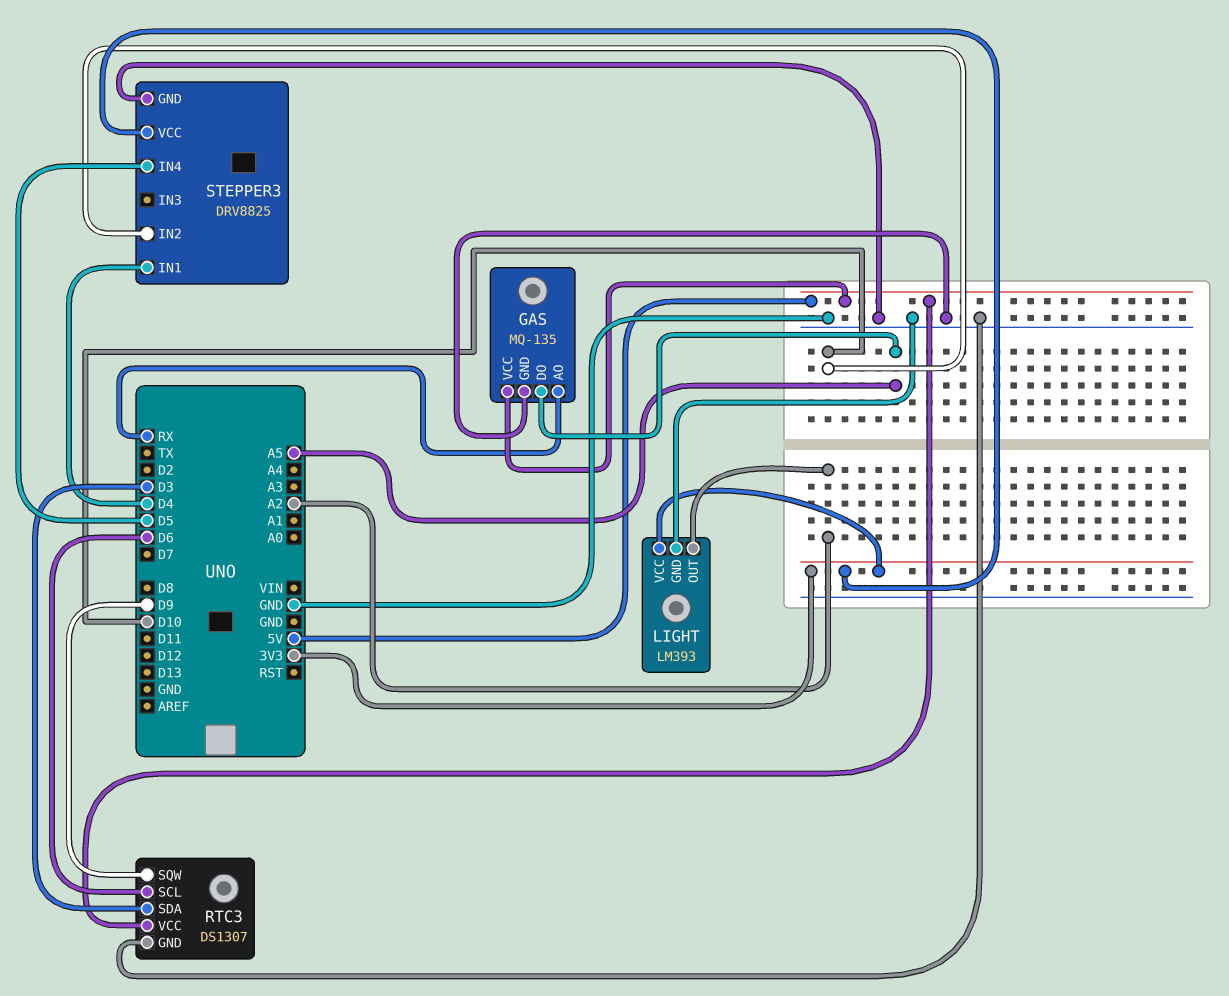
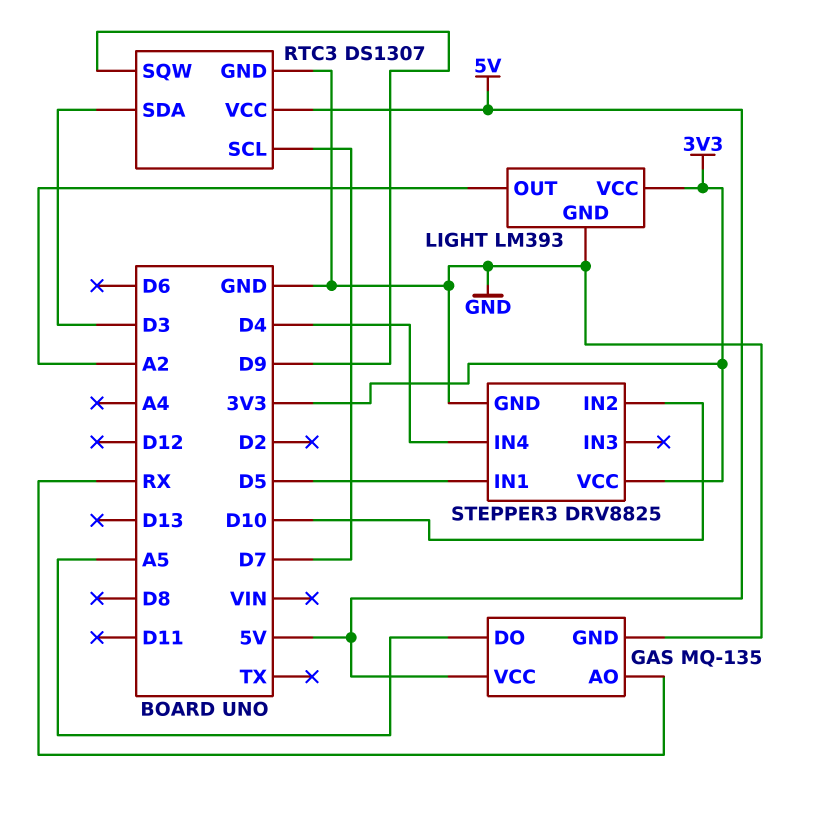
RTC3 pin SCL: D6 -> D7
STEPPER3 pin IN1: D4 -> D5
STEPPER3 pin IN4: D5 -> D4

